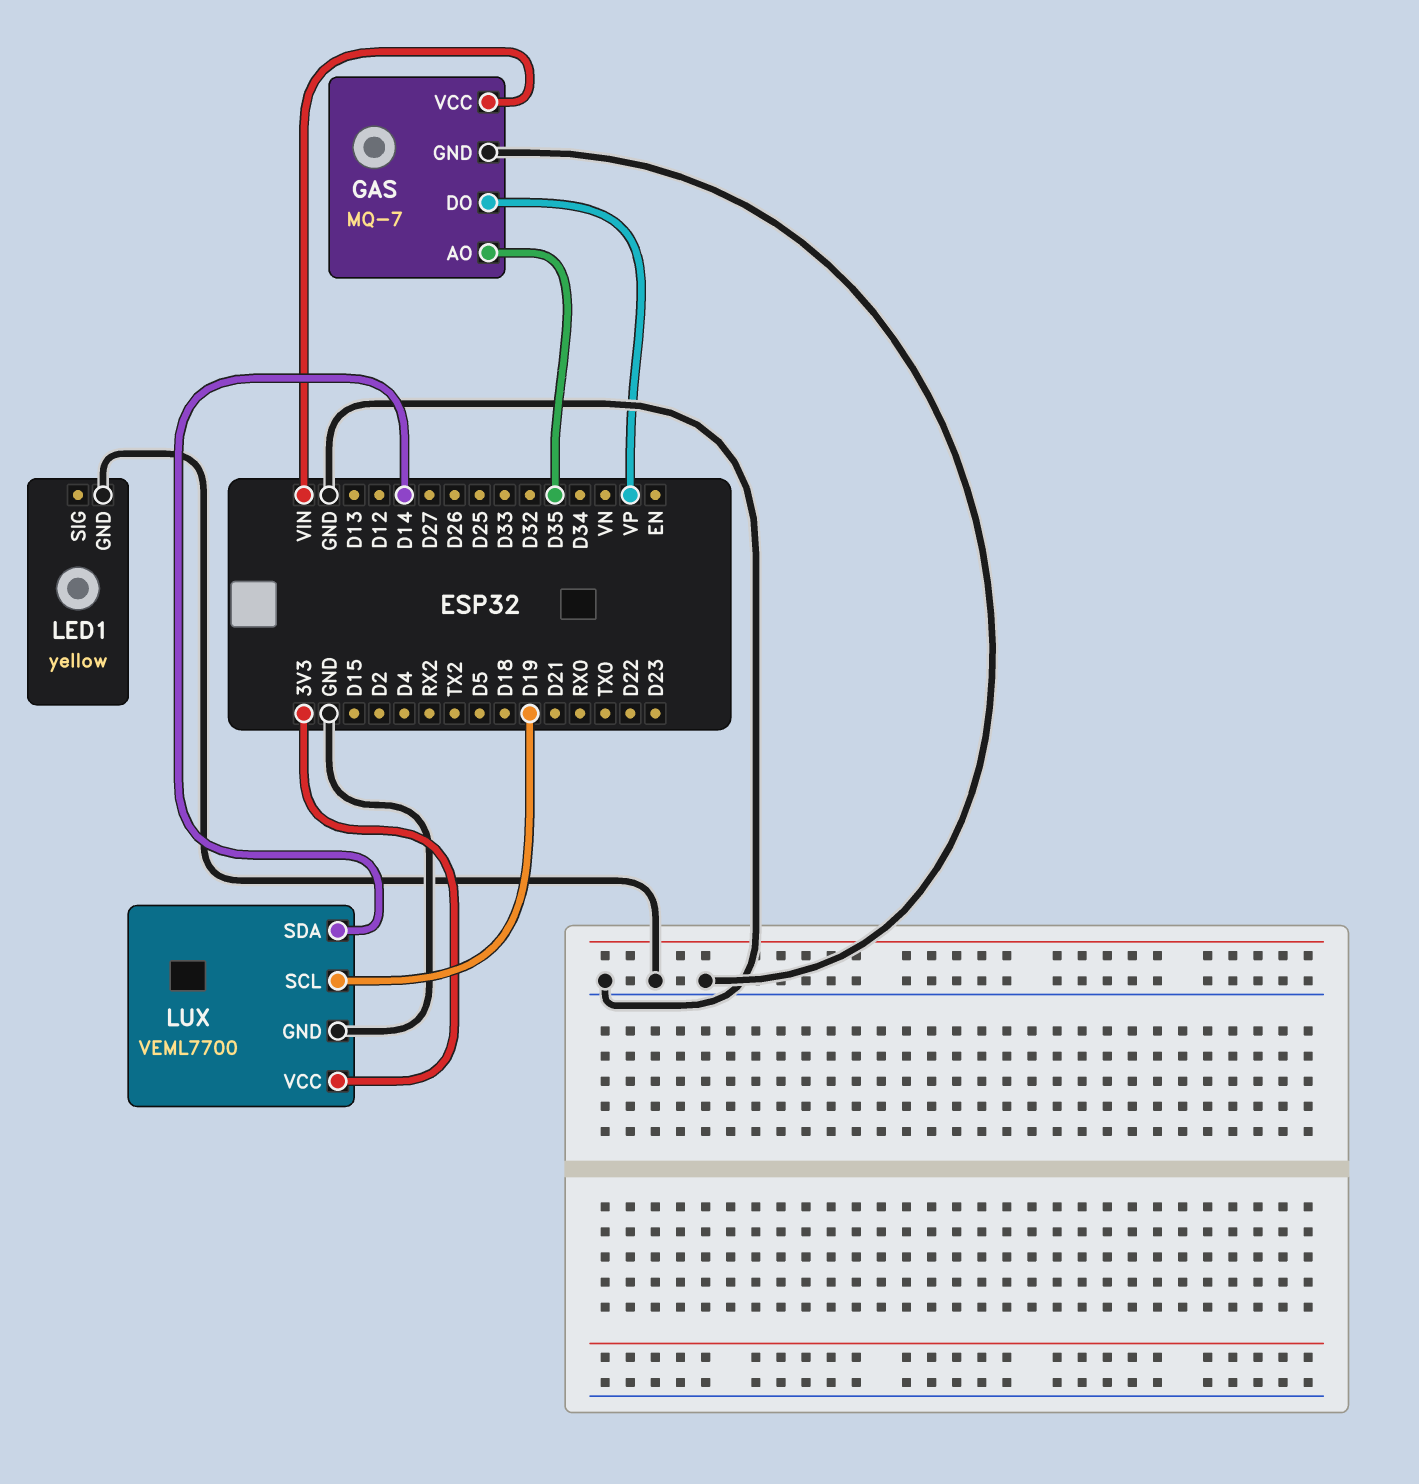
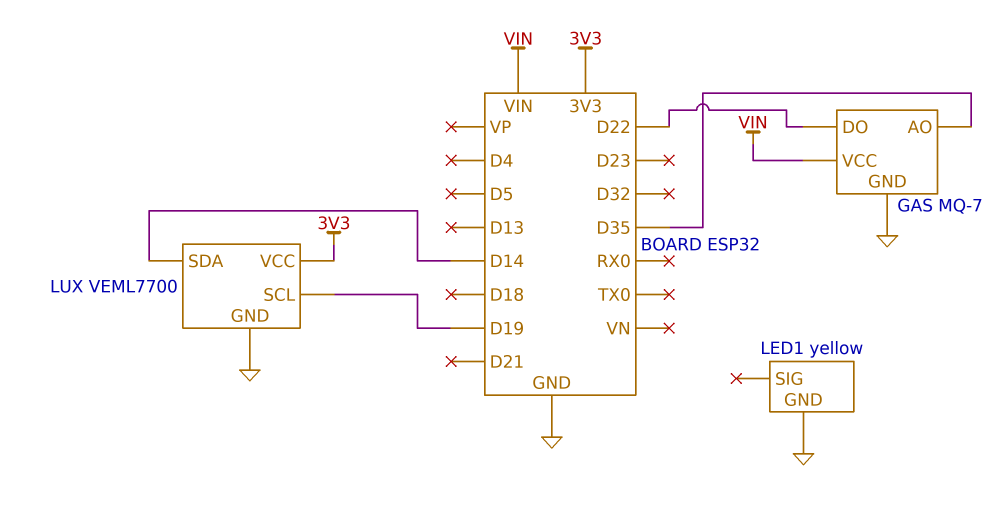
GAS pin DO: VP -> D22

